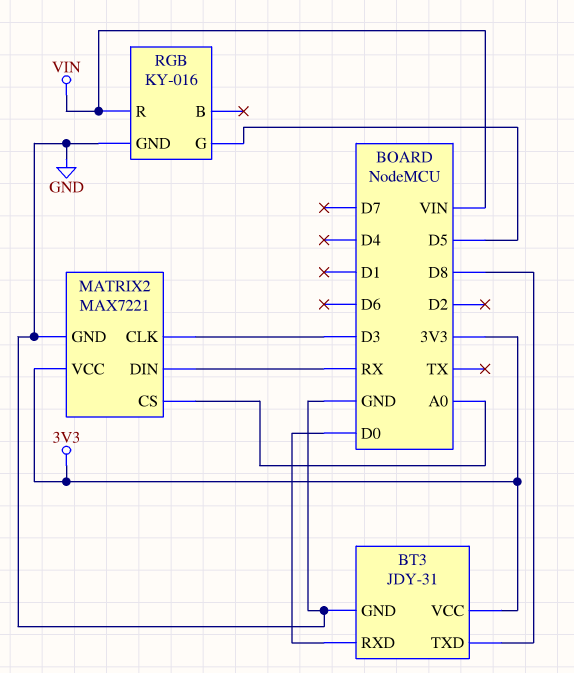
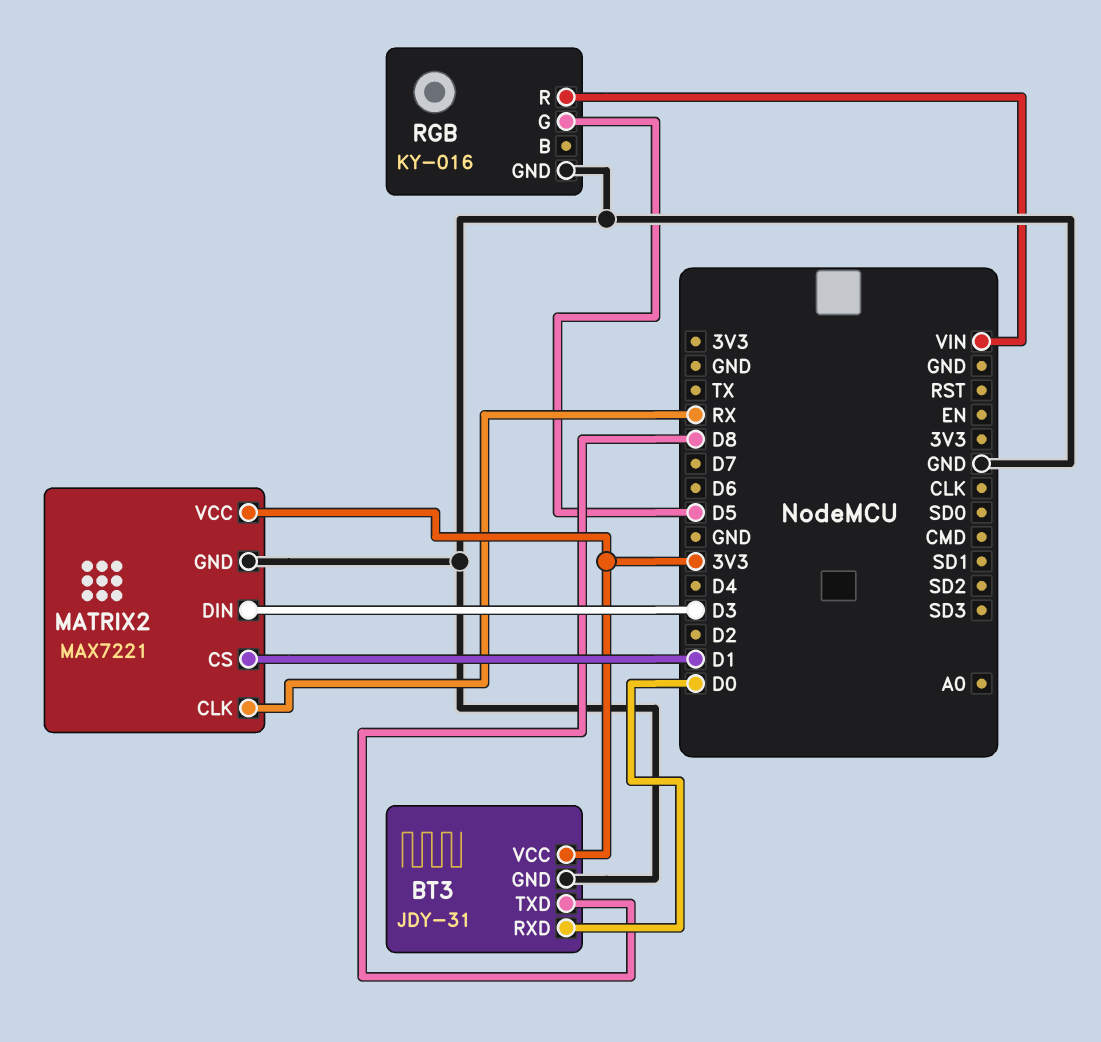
MATRIX2 pin CLK: D3 -> RX
MATRIX2 pin CS: A0 -> D1
MATRIX2 pin DIN: RX -> D3

